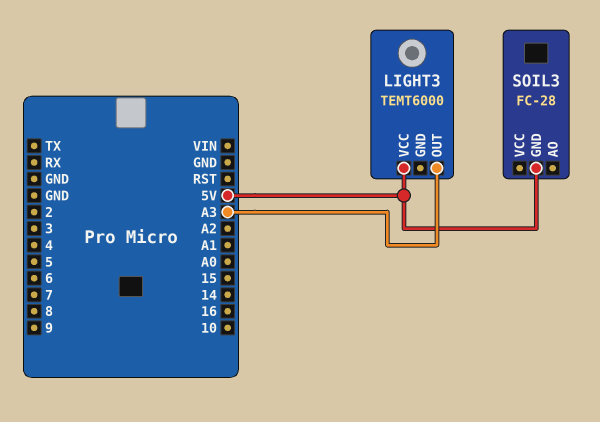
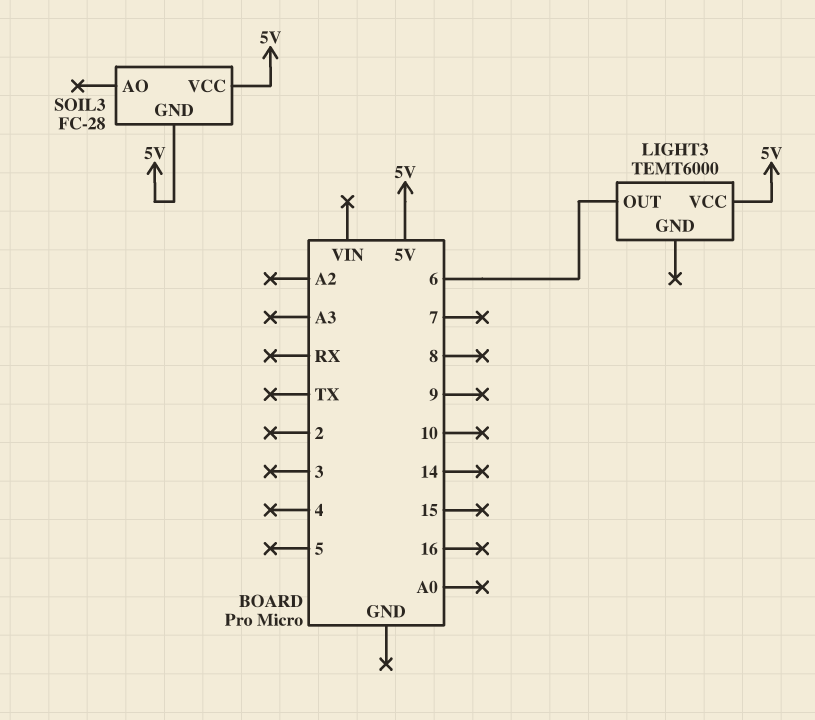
LIGHT3 pin OUT: A3 -> 6
SOIL3 pin VCC: none -> 5V

